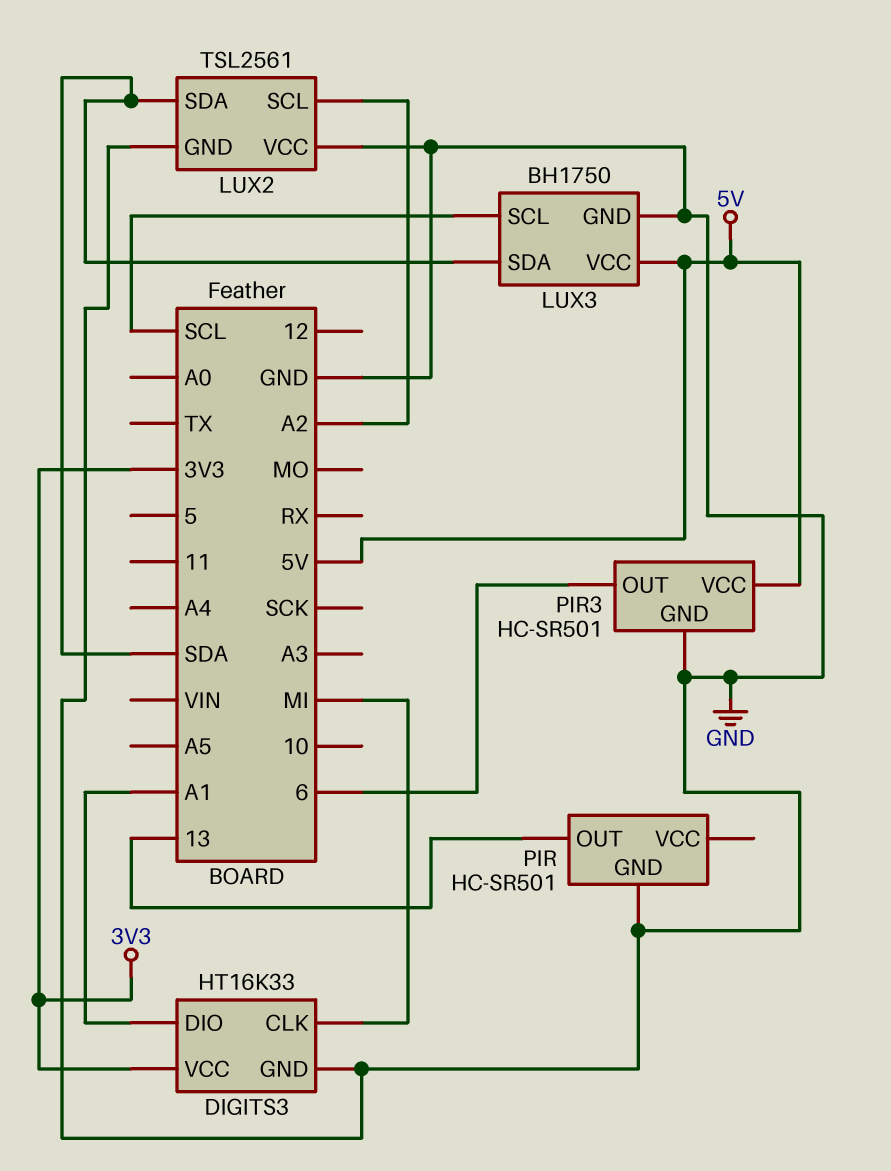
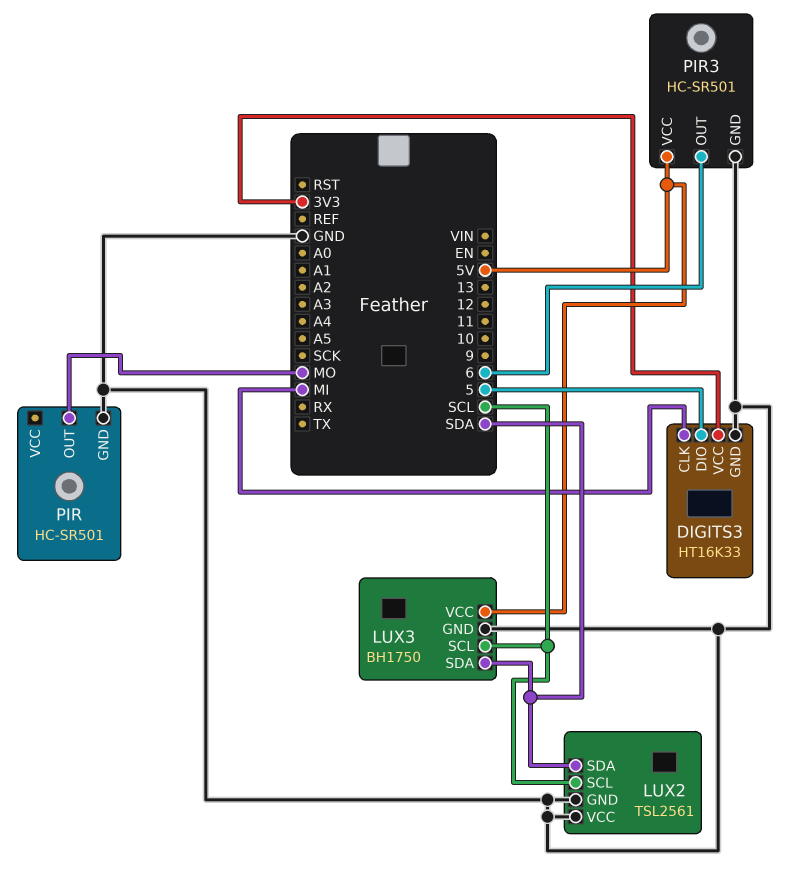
DIGITS3 pin DIO: A1 -> 5
LUX2 pin SCL: A2 -> SCL
PIR pin OUT: 13 -> MO

